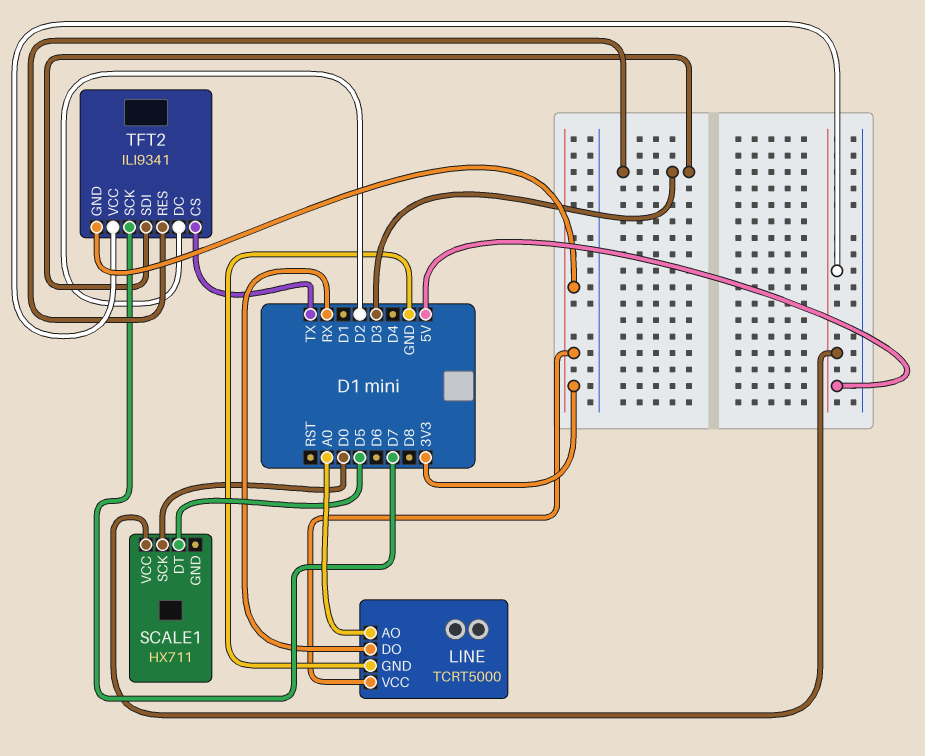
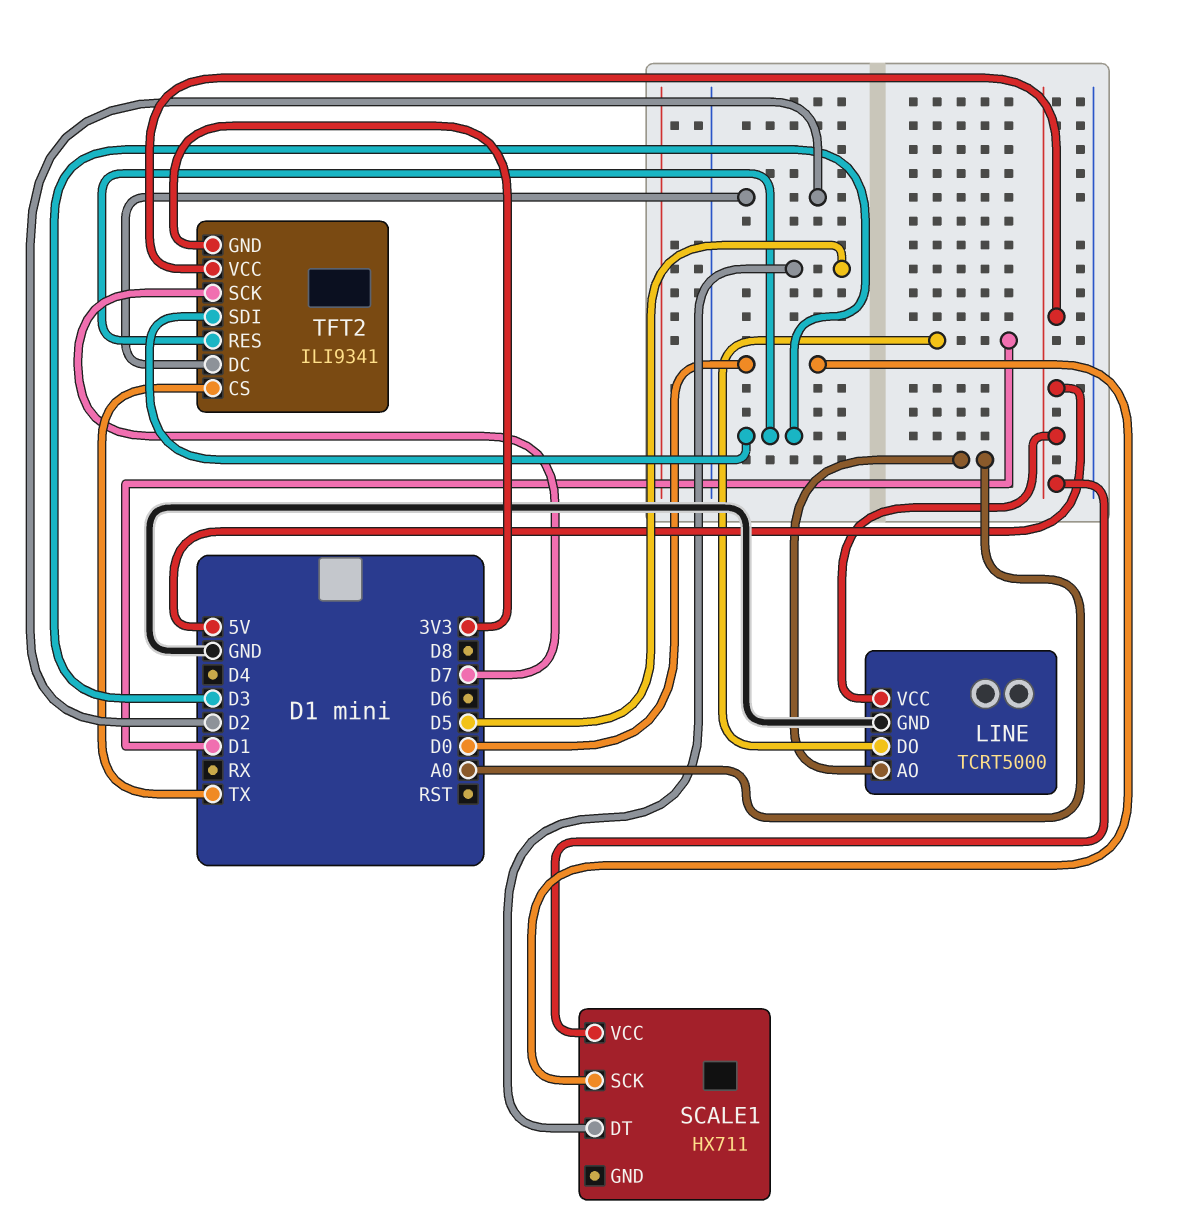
LINE pin DO: RX -> D1
LINE pin VCC: 3V3 -> 5V

